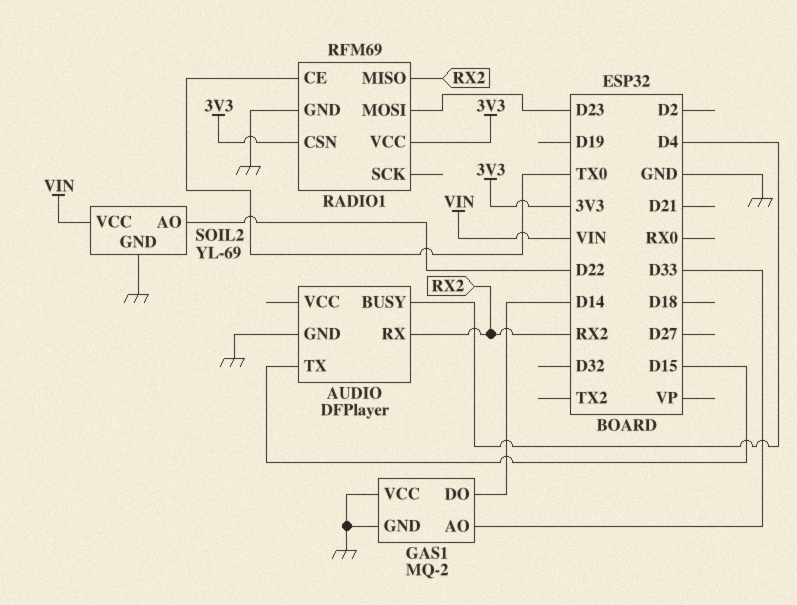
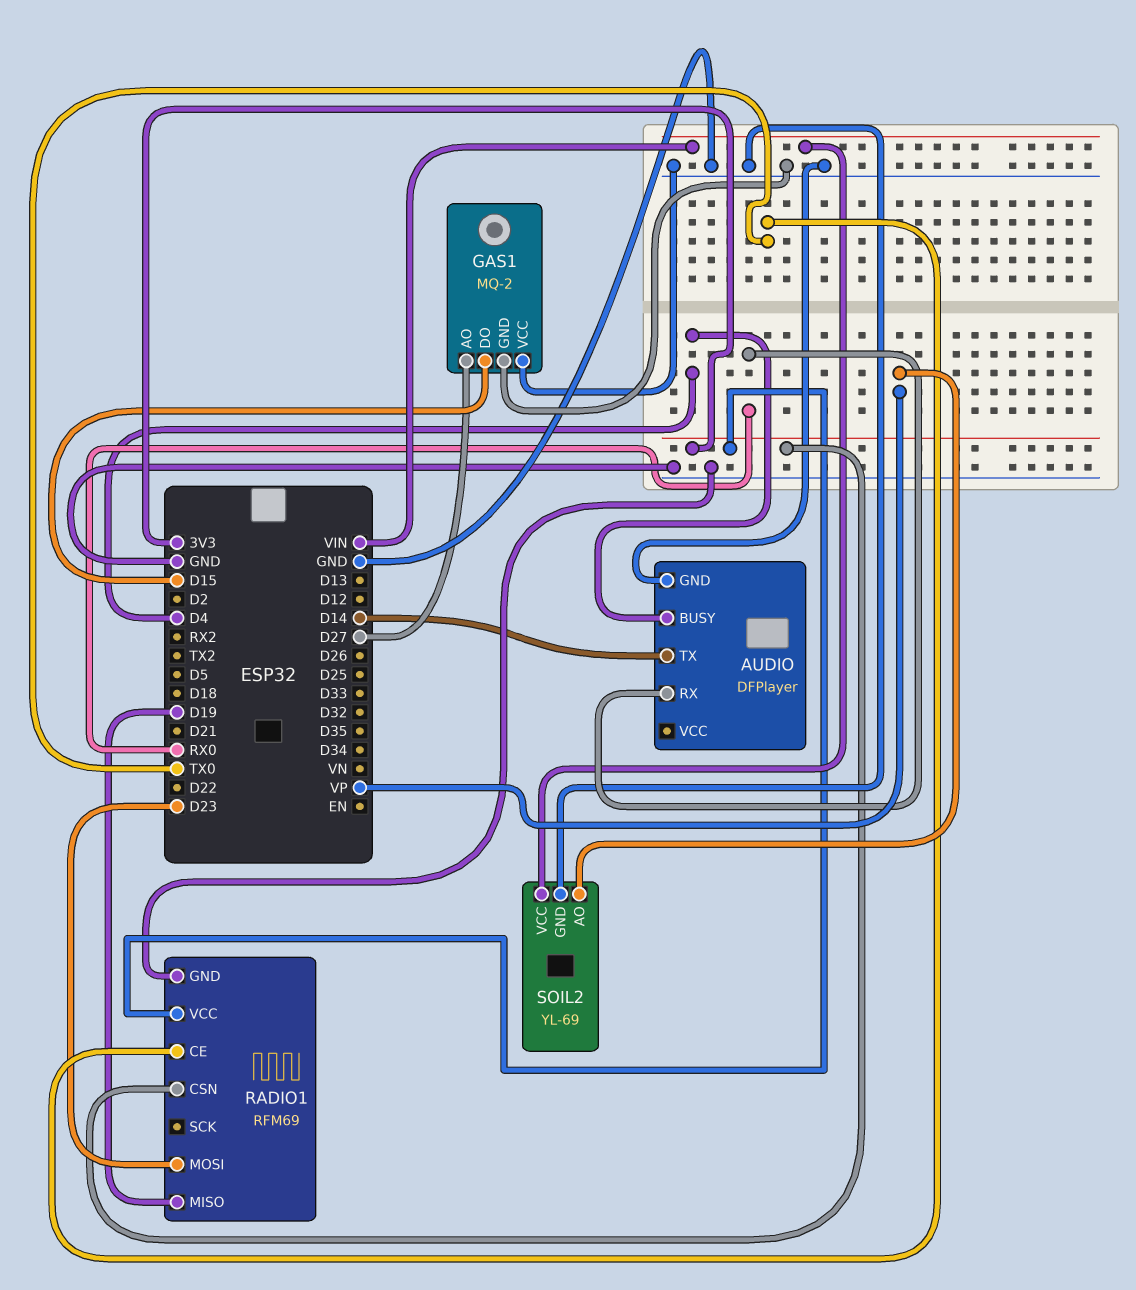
AUDIO pin RX: RX2 -> RX0
AUDIO pin TX: D15 -> D14
GAS1 pin AO: D33 -> D27
GAS1 pin DO: D14 -> D15
RADIO1 pin MISO: RX2 -> D19
SOIL2 pin AO: D22 -> VP

